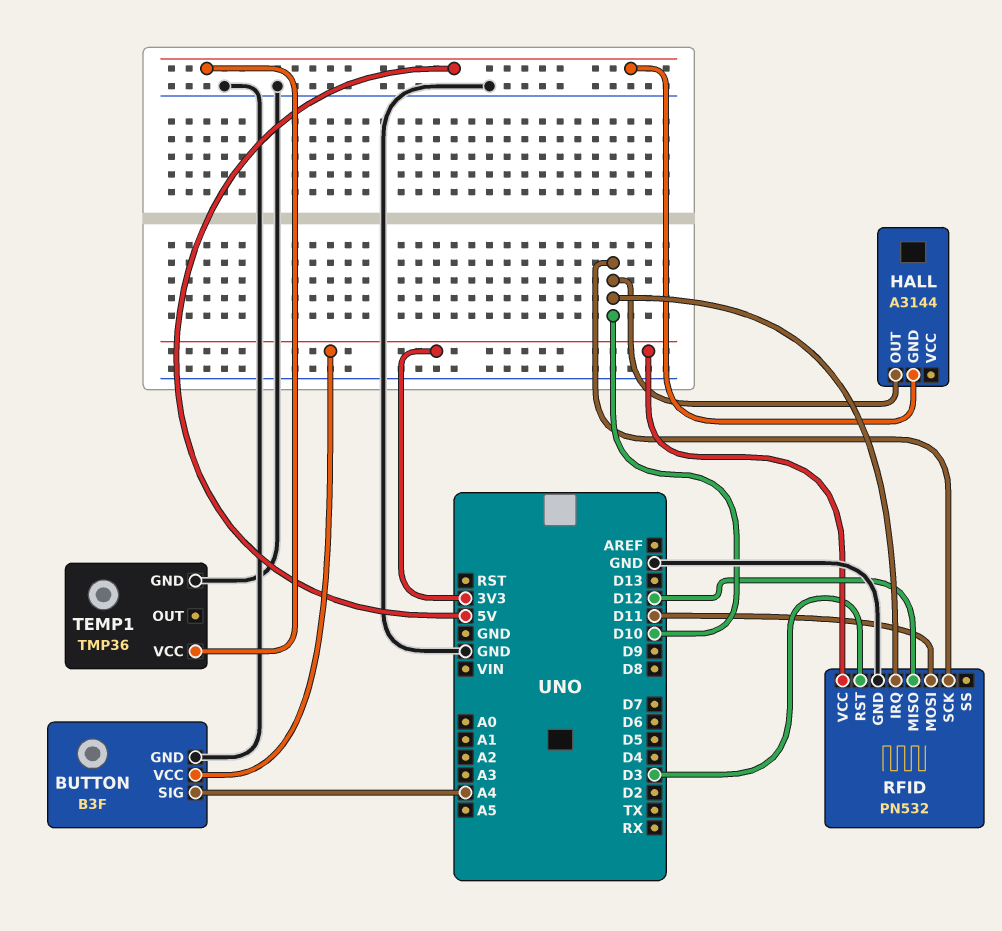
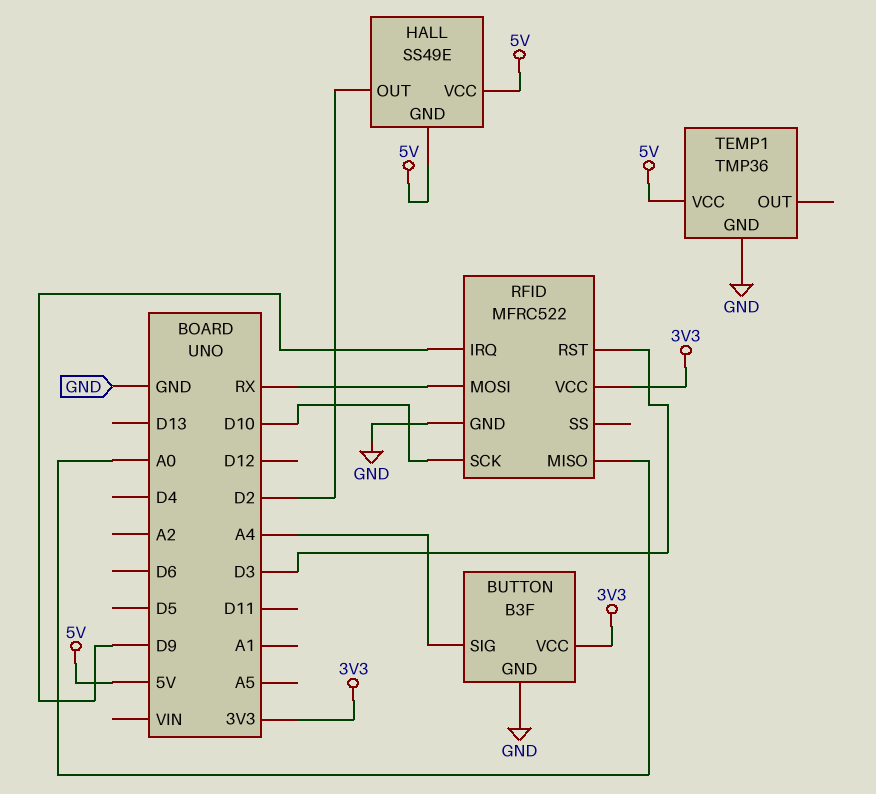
HALL: A3144 -> SS49E
HALL pin OUT: D10 -> D2
HALL pin VCC: none -> 5V
RFID: PN532 -> MFRC522
RFID pin IRQ: D10 -> D9
RFID pin MISO: D12 -> A0
RFID pin MOSI: D11 -> RX

